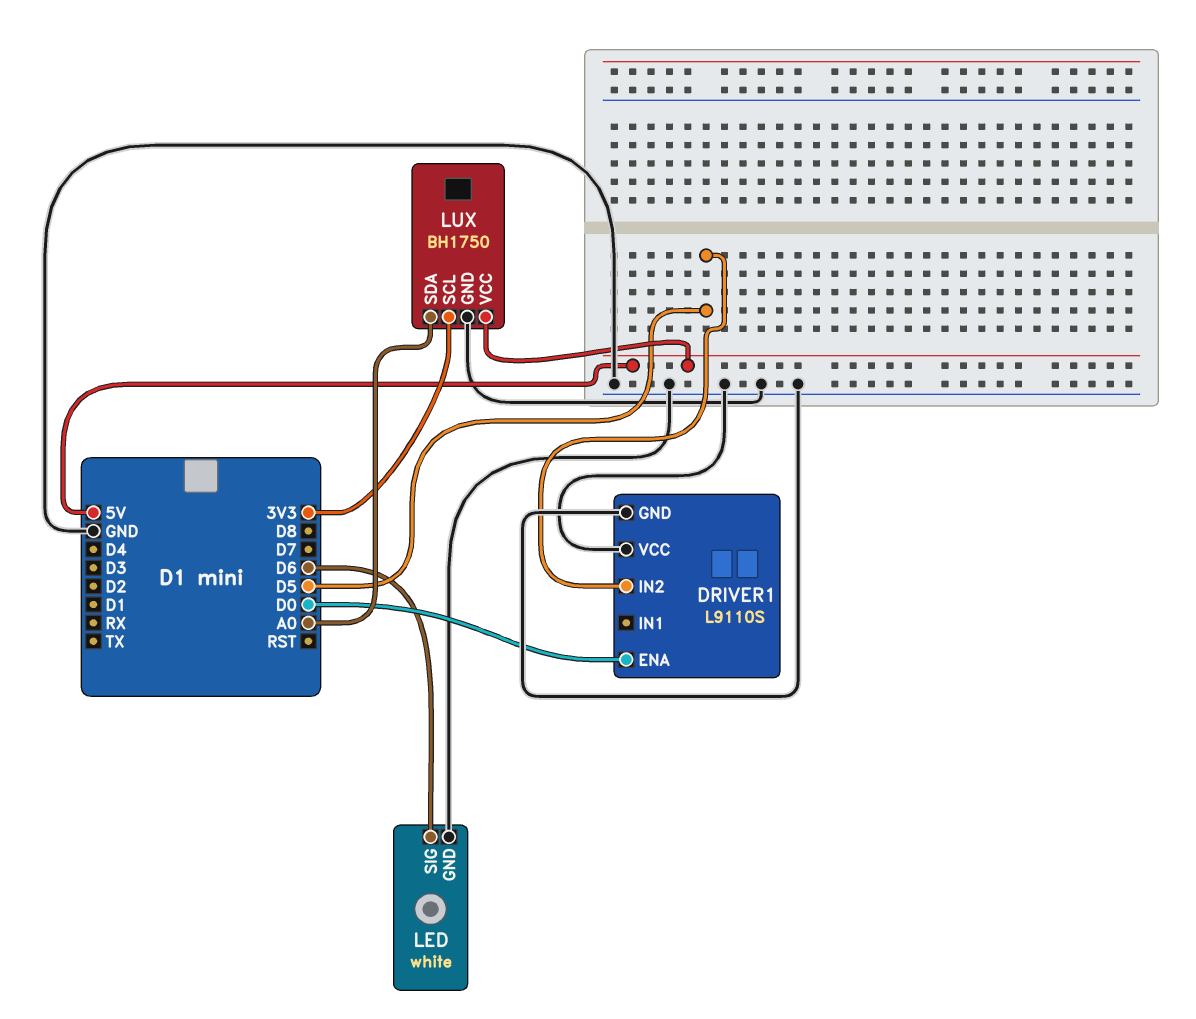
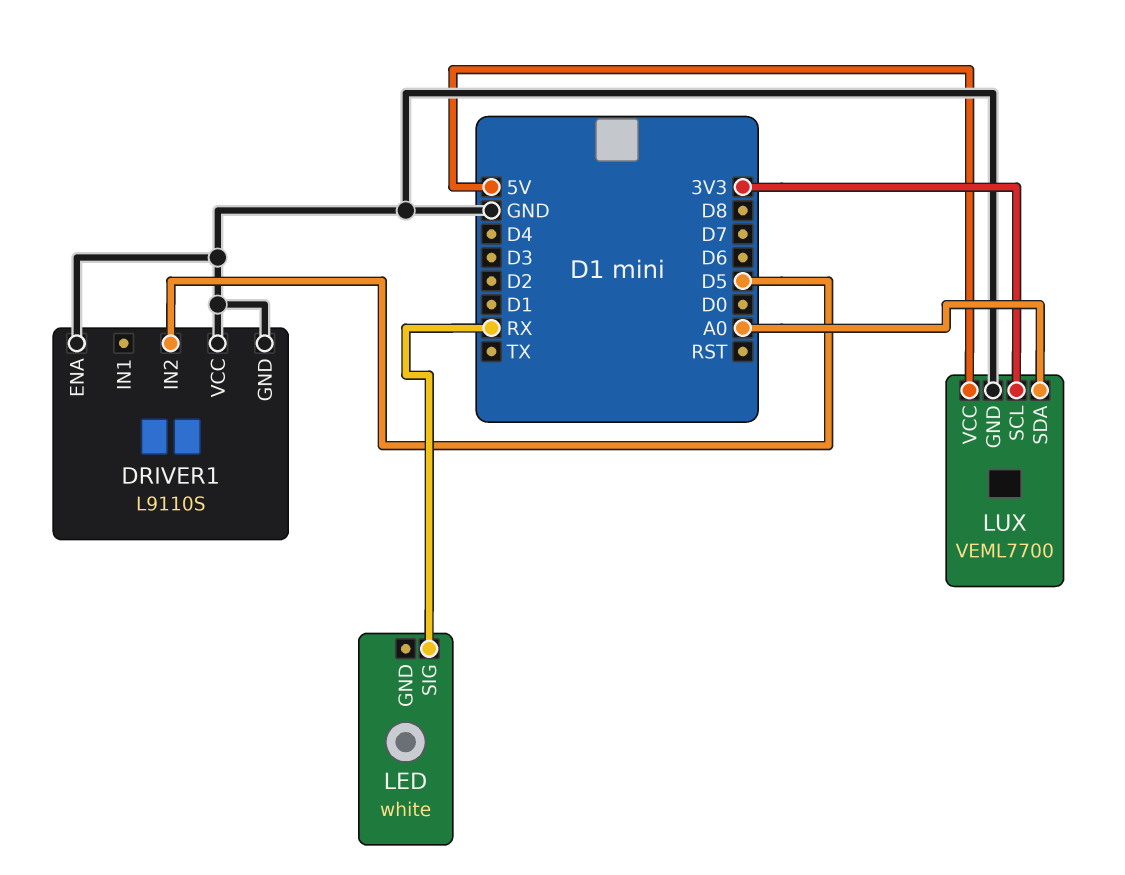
DRIVER1 pin ENA: D0 -> GND
LED pin GND: GND -> none
LED pin SIG: D6 -> RX
LUX: BH1750 -> VEML7700

